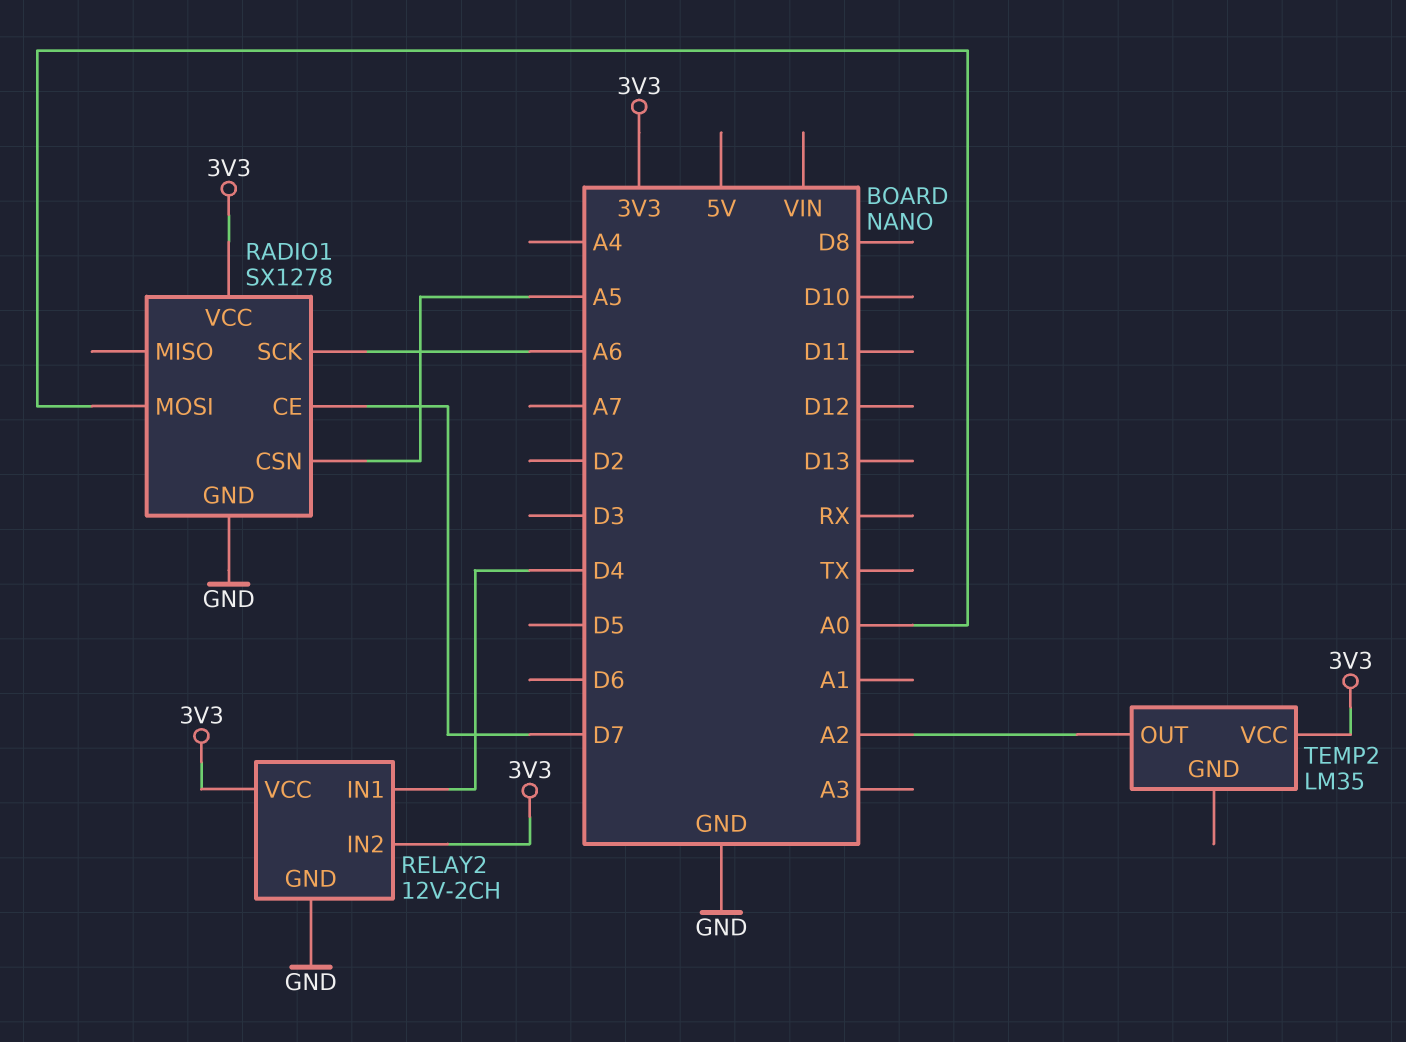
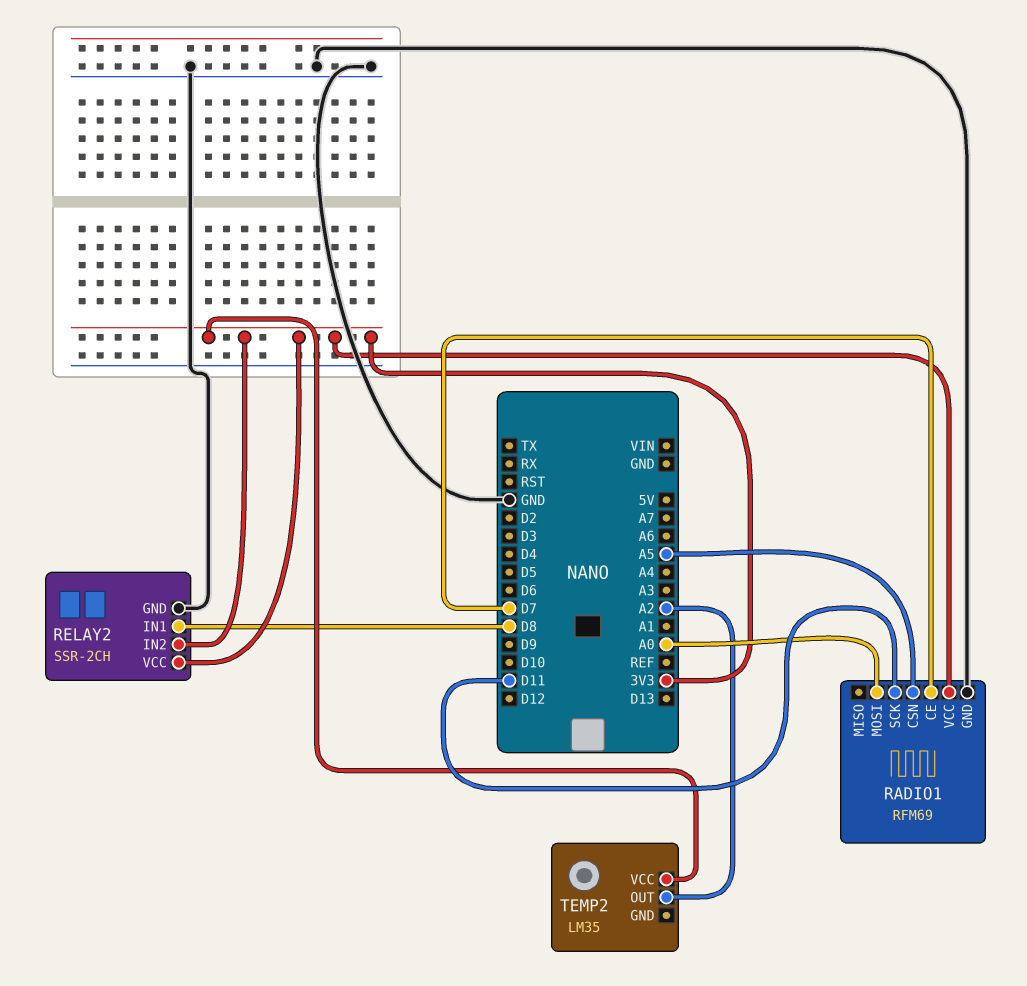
RADIO1: SX1278 -> RFM69
RADIO1 pin SCK: A6 -> D11
RELAY2: 12V-2CH -> SSR-2CH
RELAY2 pin IN1: D4 -> D8

